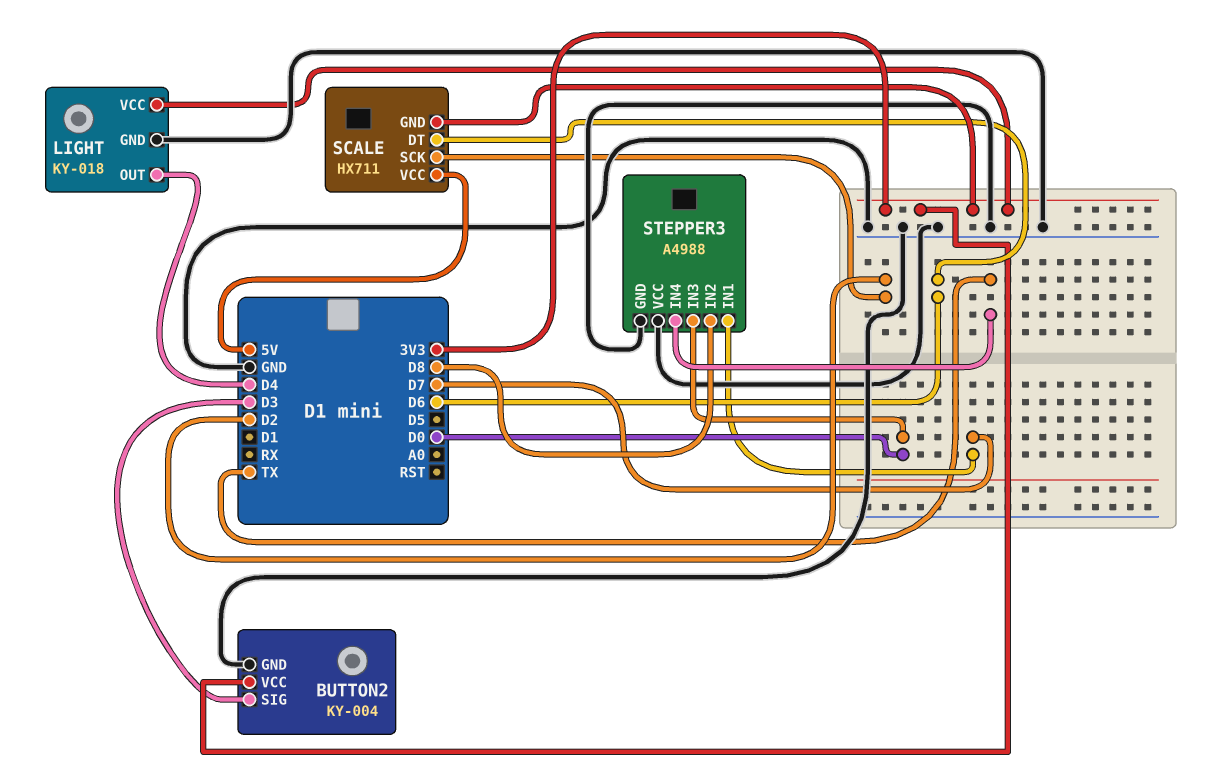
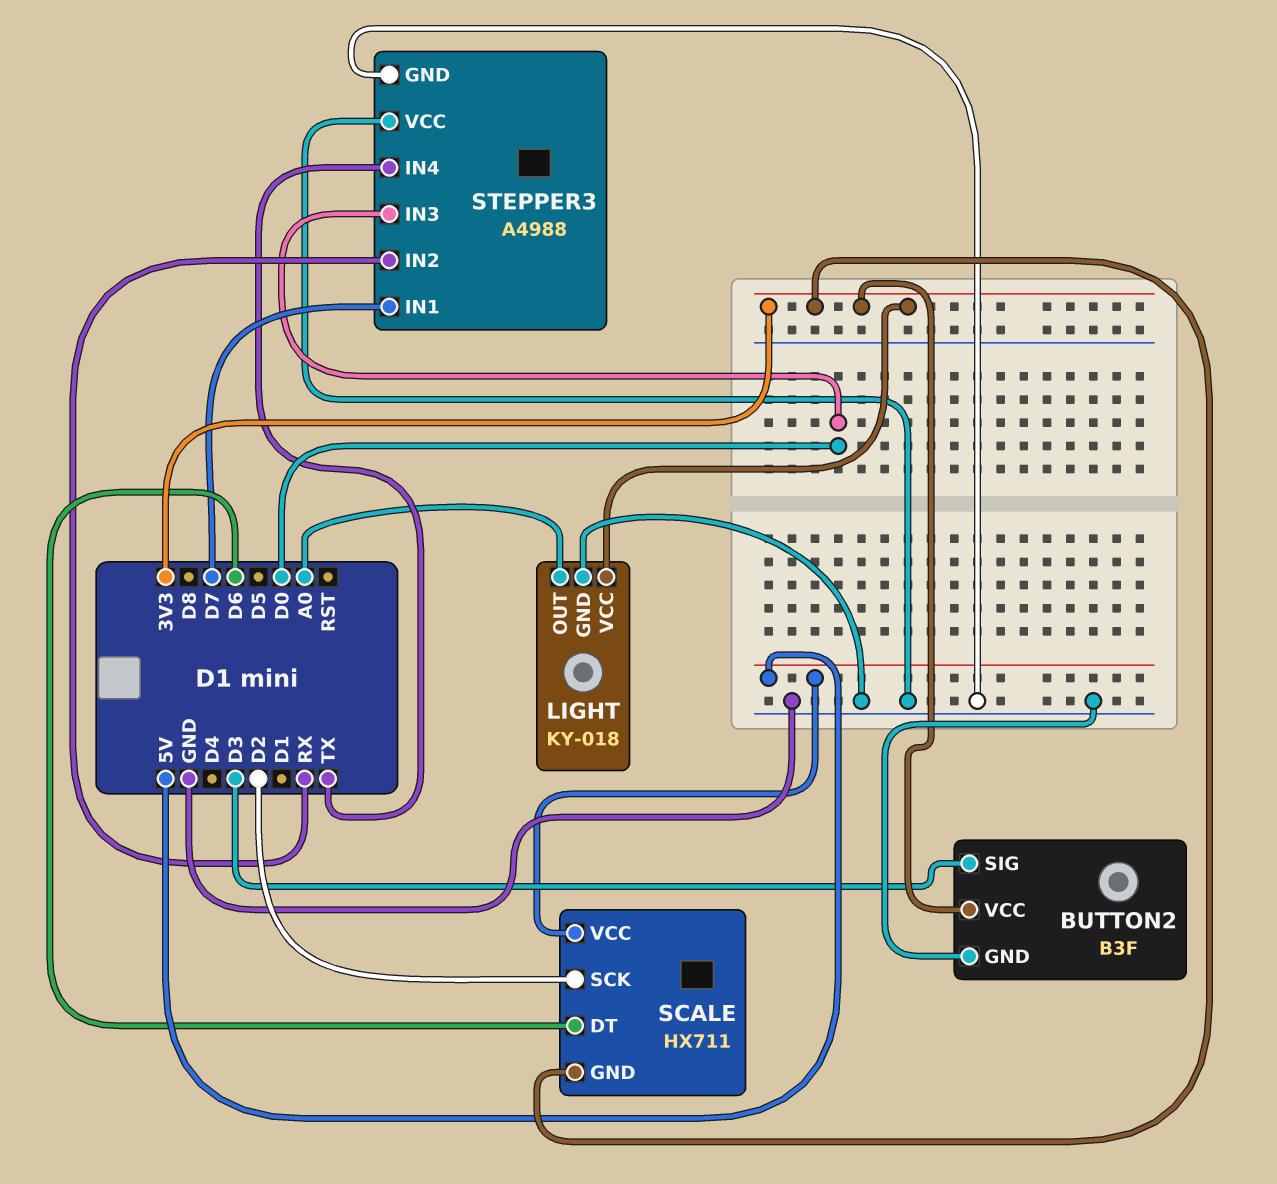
BUTTON2: KY-004 -> B3F
LIGHT pin OUT: D4 -> A0
STEPPER3 pin IN2: D8 -> RX

